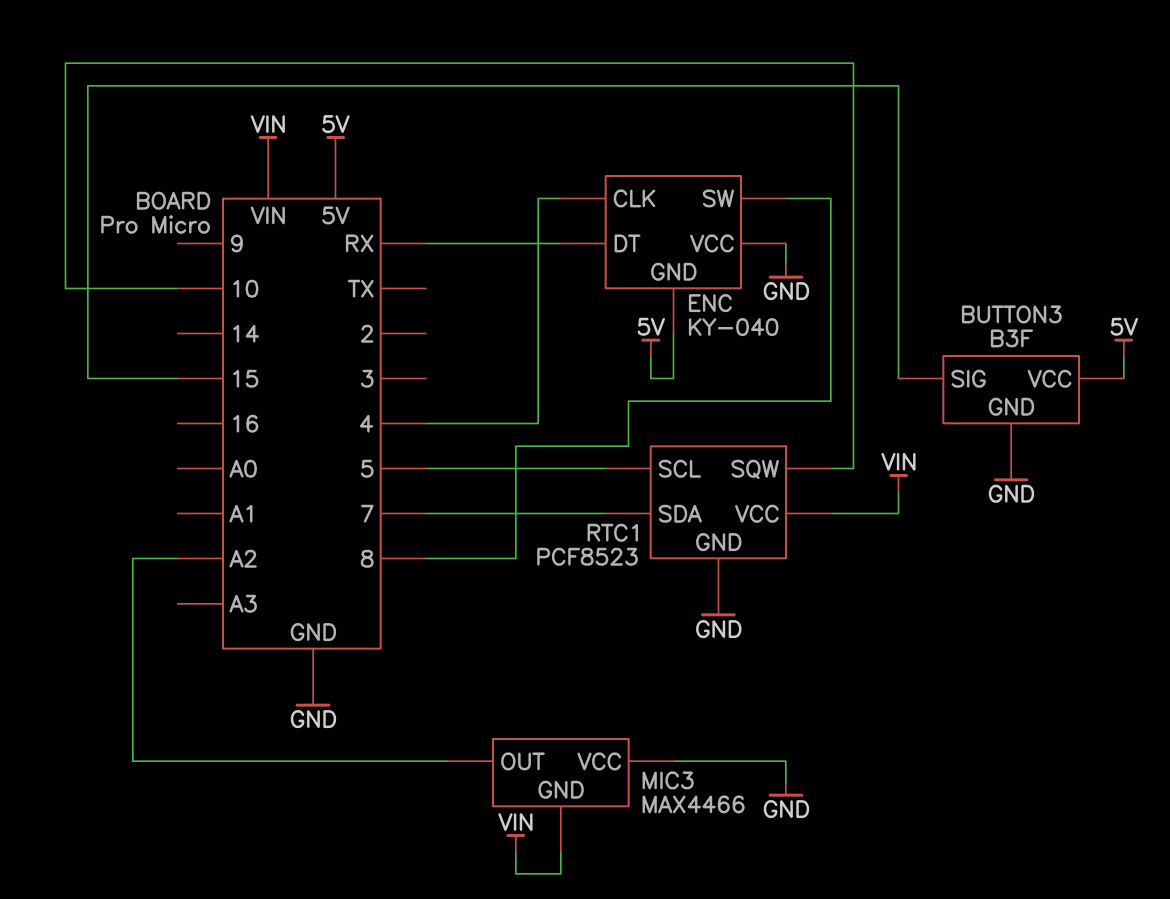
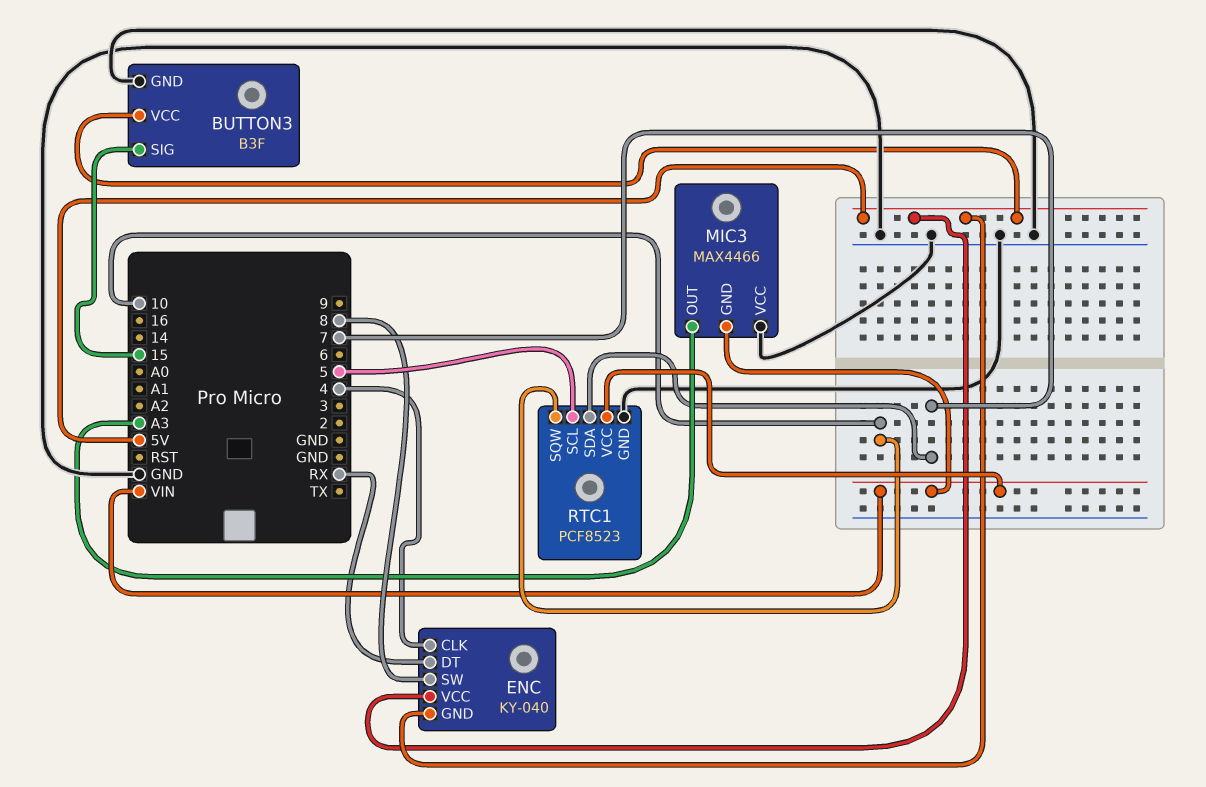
ENC pin VCC: GND -> 5V
MIC3 pin OUT: A2 -> A3

